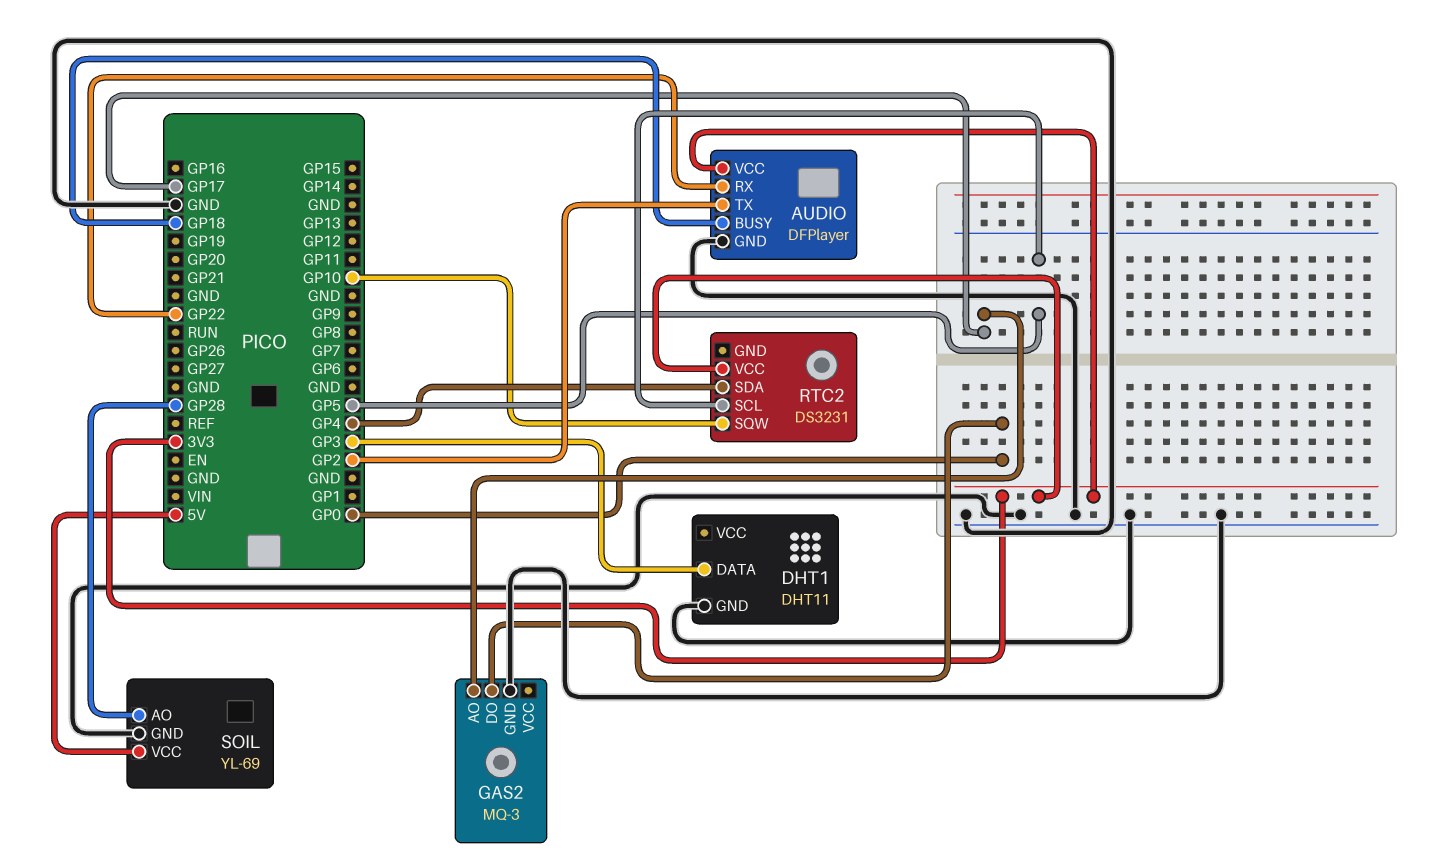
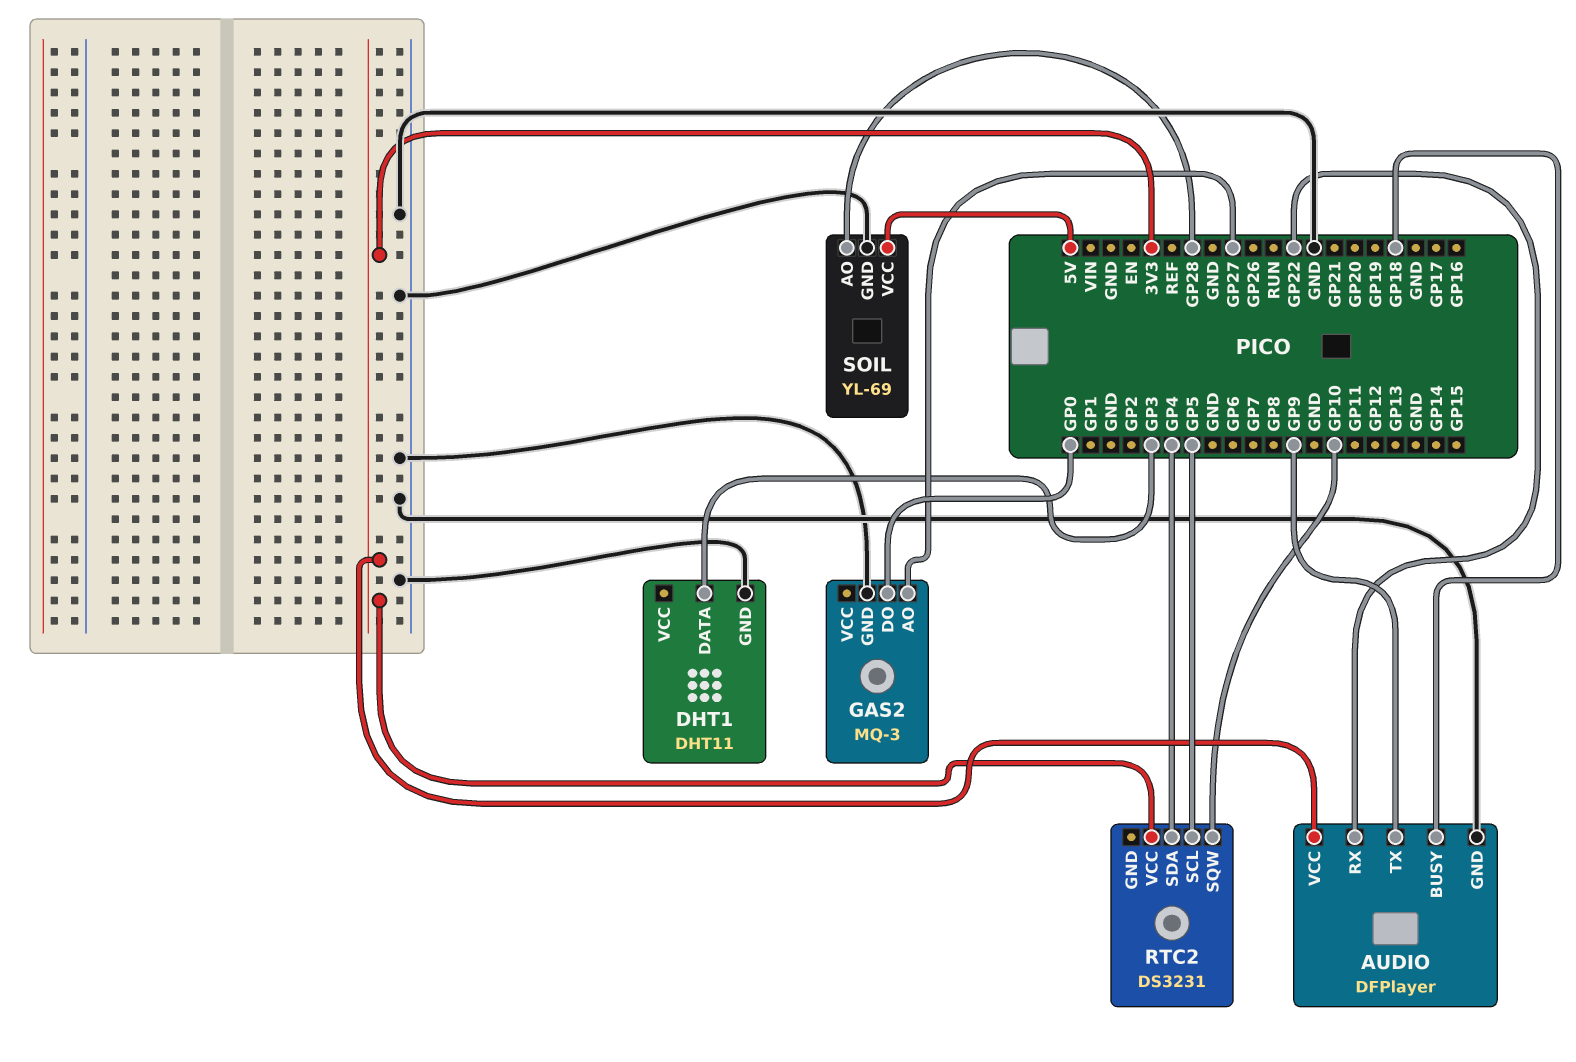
AUDIO pin TX: GP2 -> GP9
GAS2 pin AO: GP17 -> GP27

